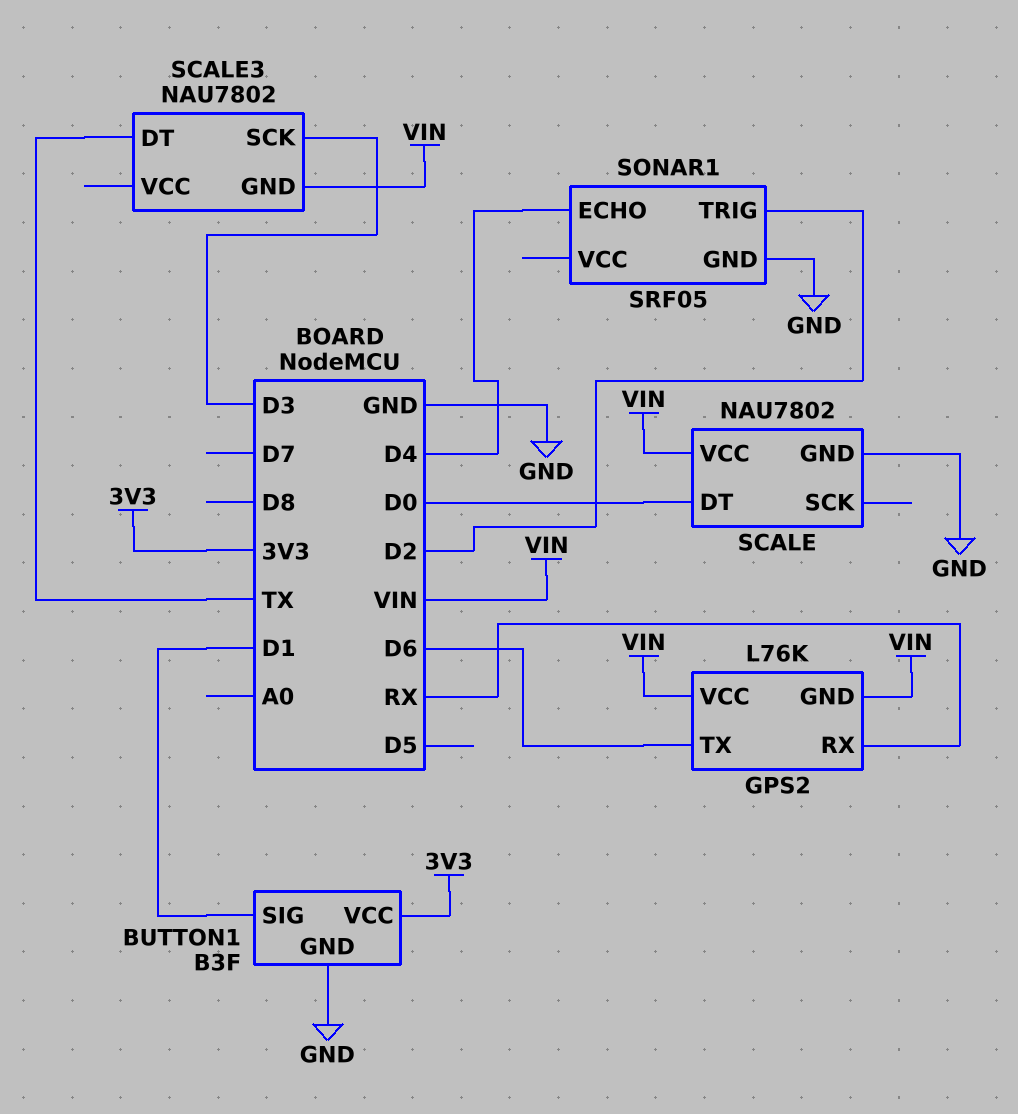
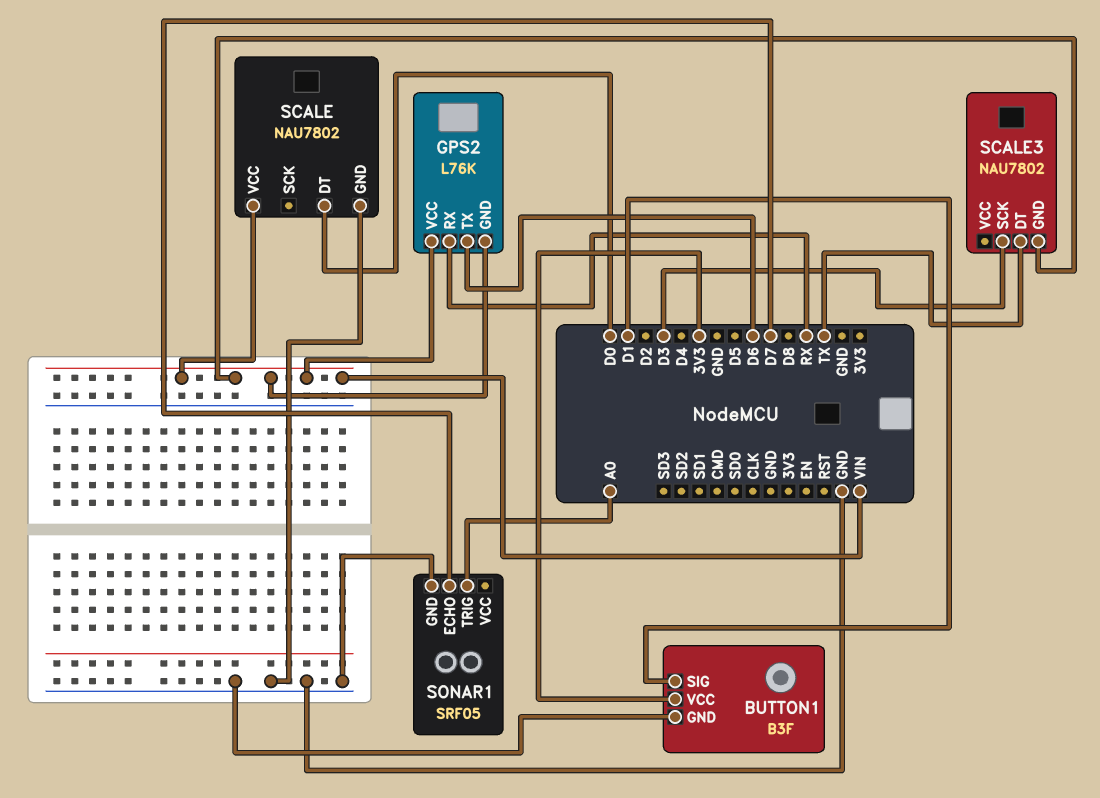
SONAR1 pin ECHO: D4 -> D7
SONAR1 pin TRIG: D2 -> A0

